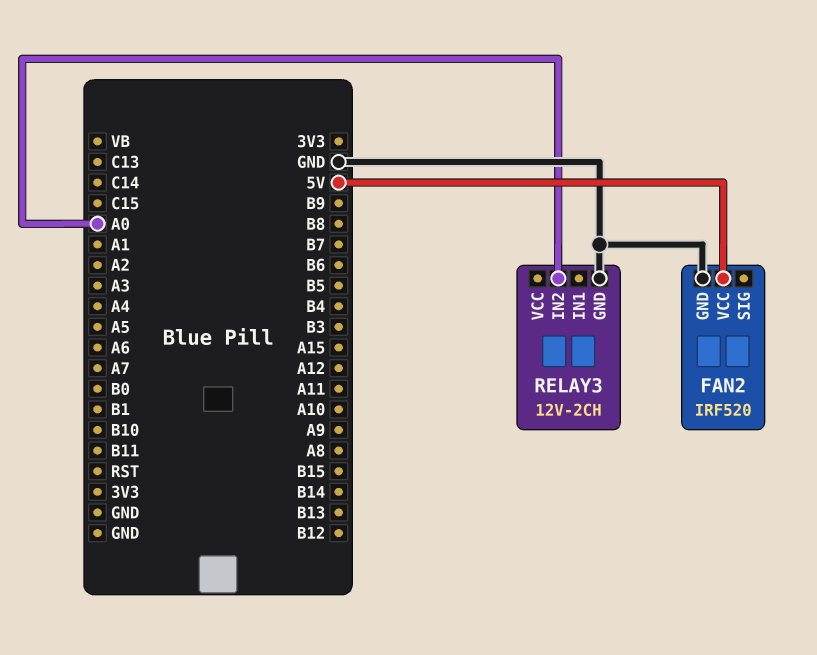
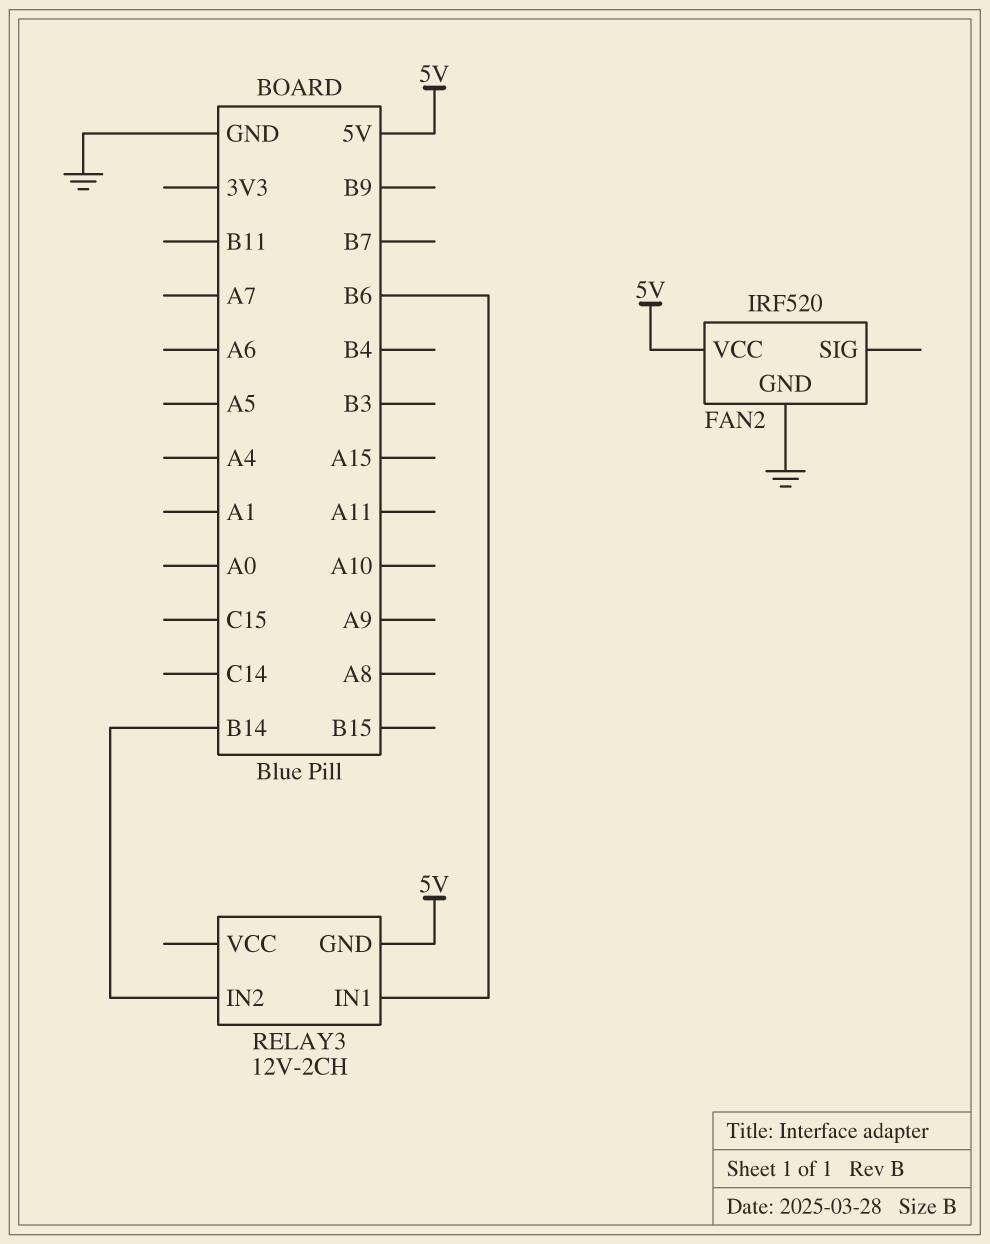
RELAY3 pin GND: GND -> 5V
RELAY3 pin IN1: none -> B6
RELAY3 pin IN2: A0 -> B14

